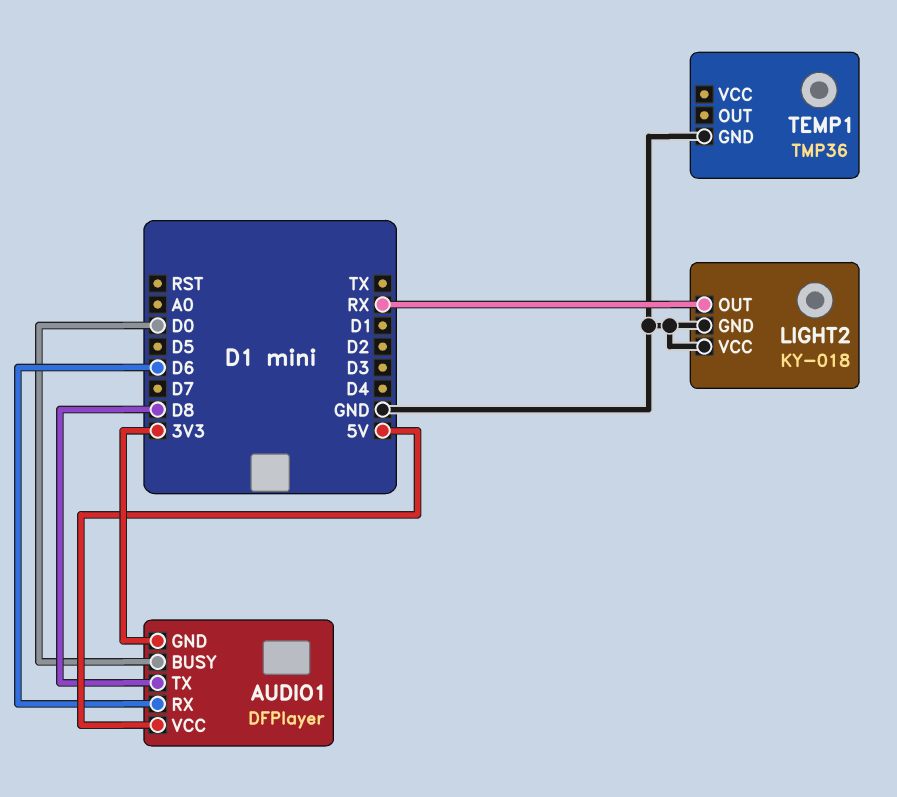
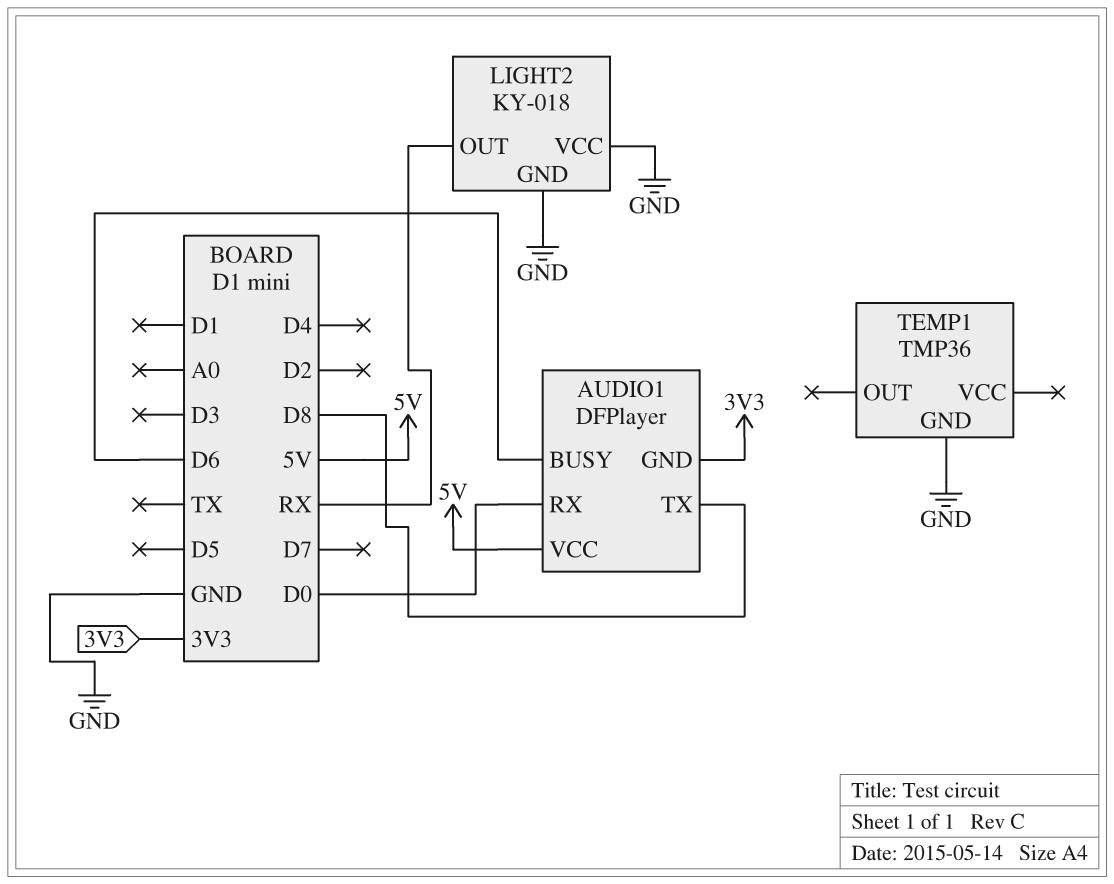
AUDIO1 pin BUSY: D0 -> D6
AUDIO1 pin RX: D6 -> D0

